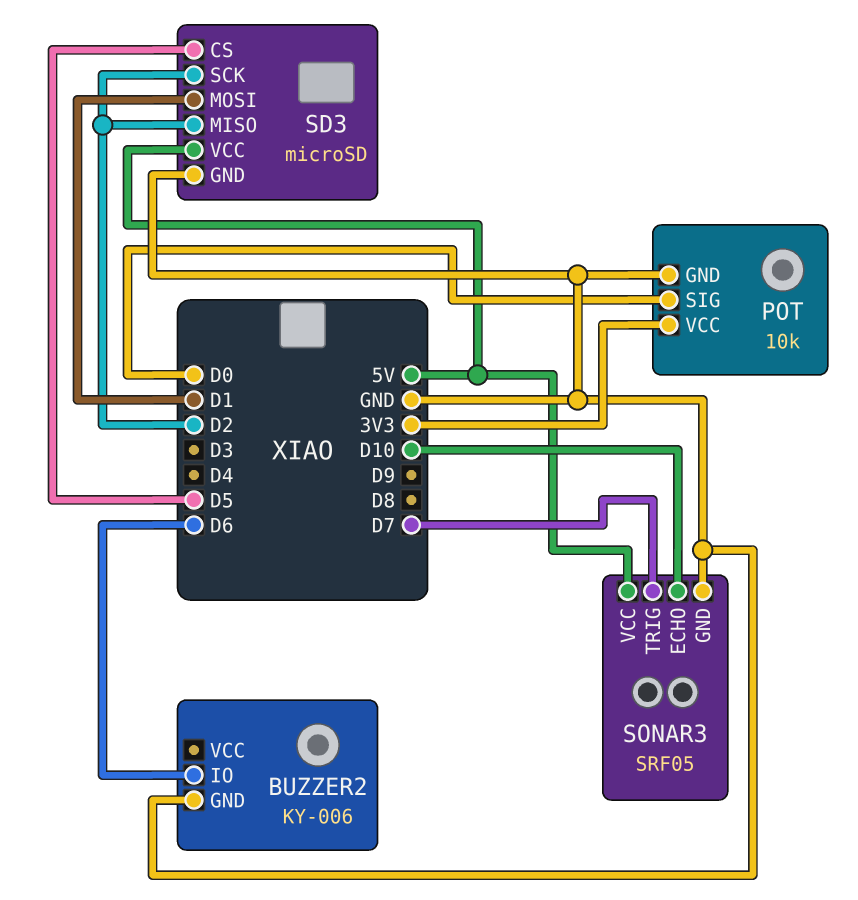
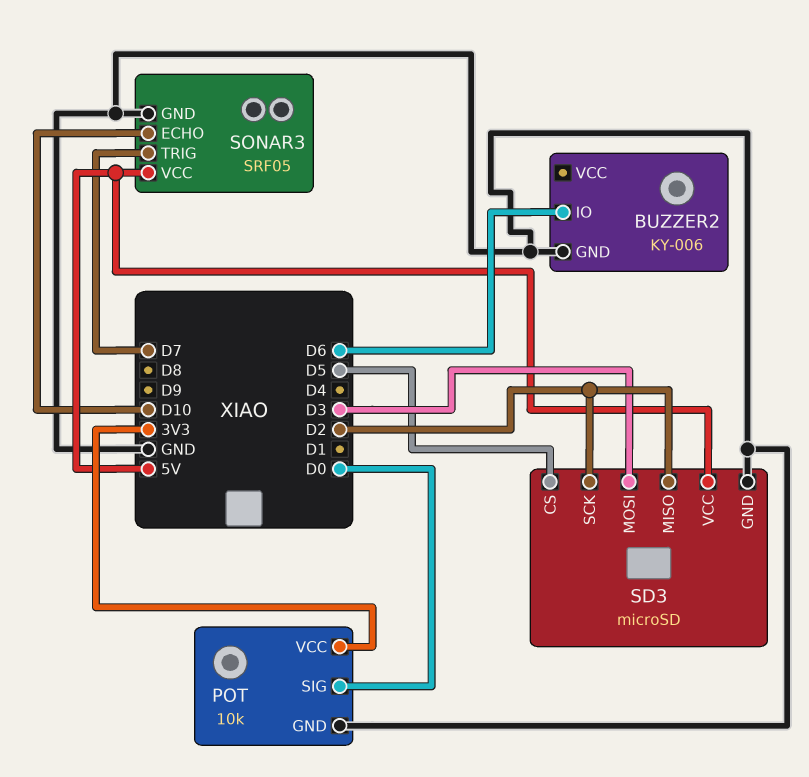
SD3 pin MOSI: D1 -> D3

